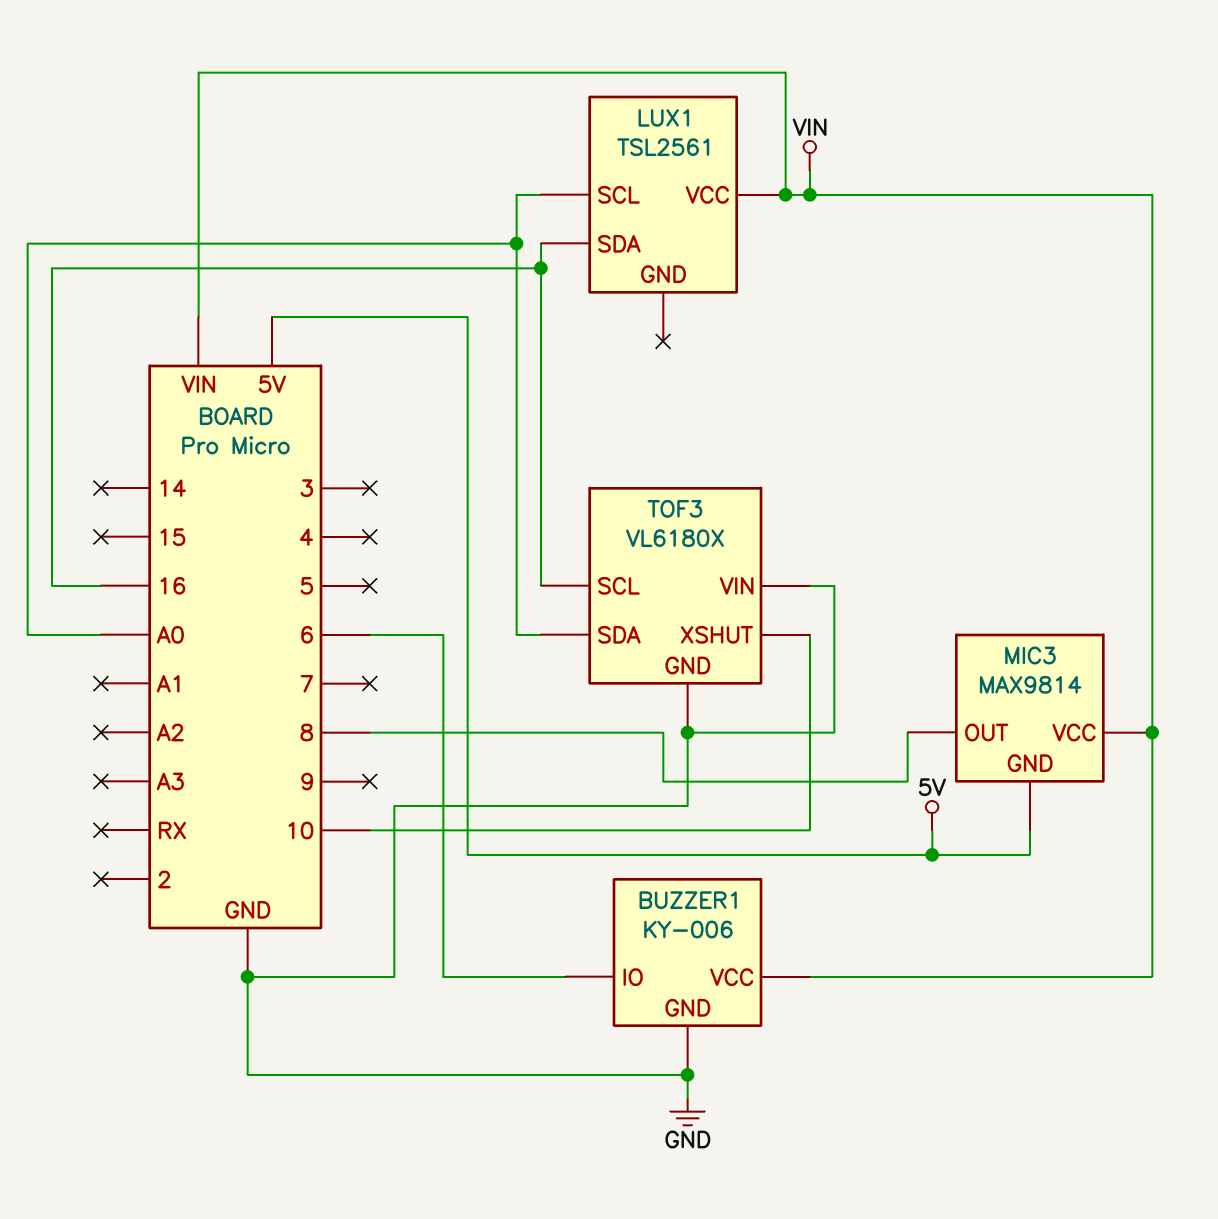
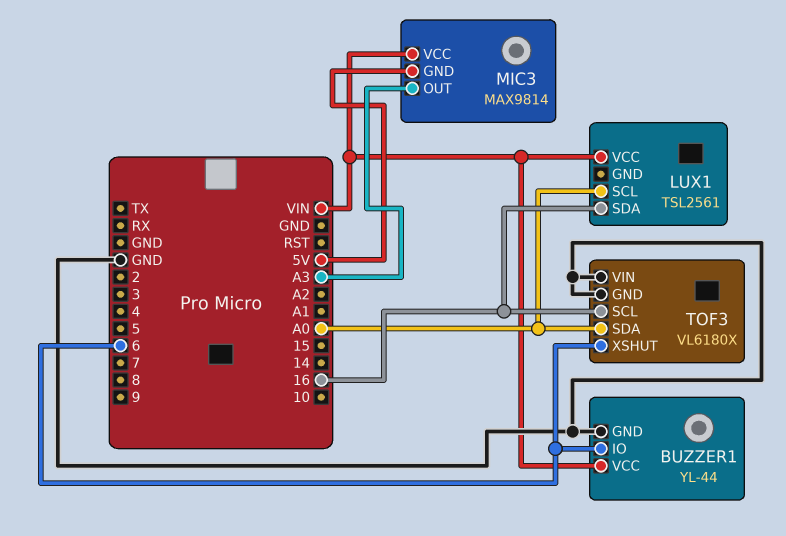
BUZZER1: KY-006 -> YL-44
MIC3 pin OUT: 8 -> A3
TOF3 pin XSHUT: 10 -> 6

